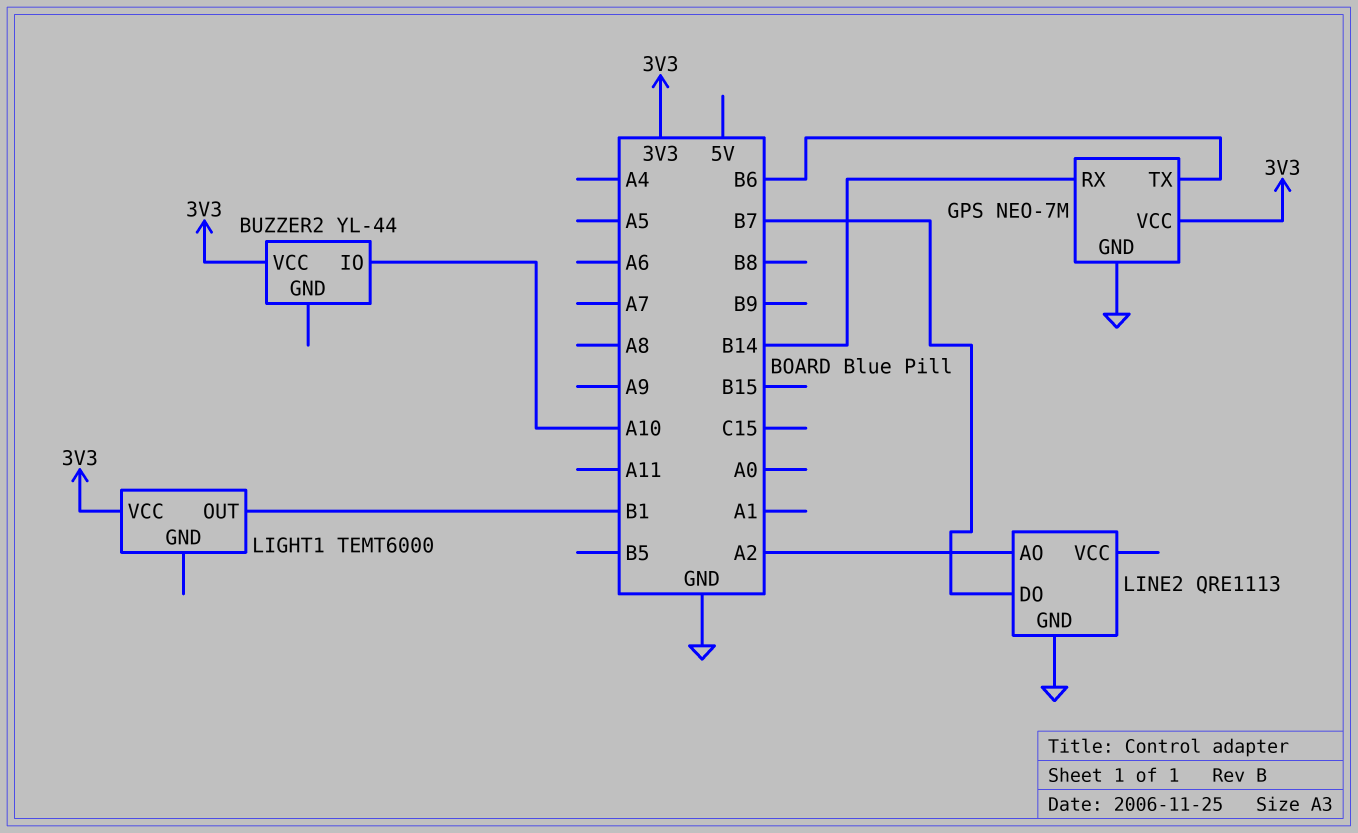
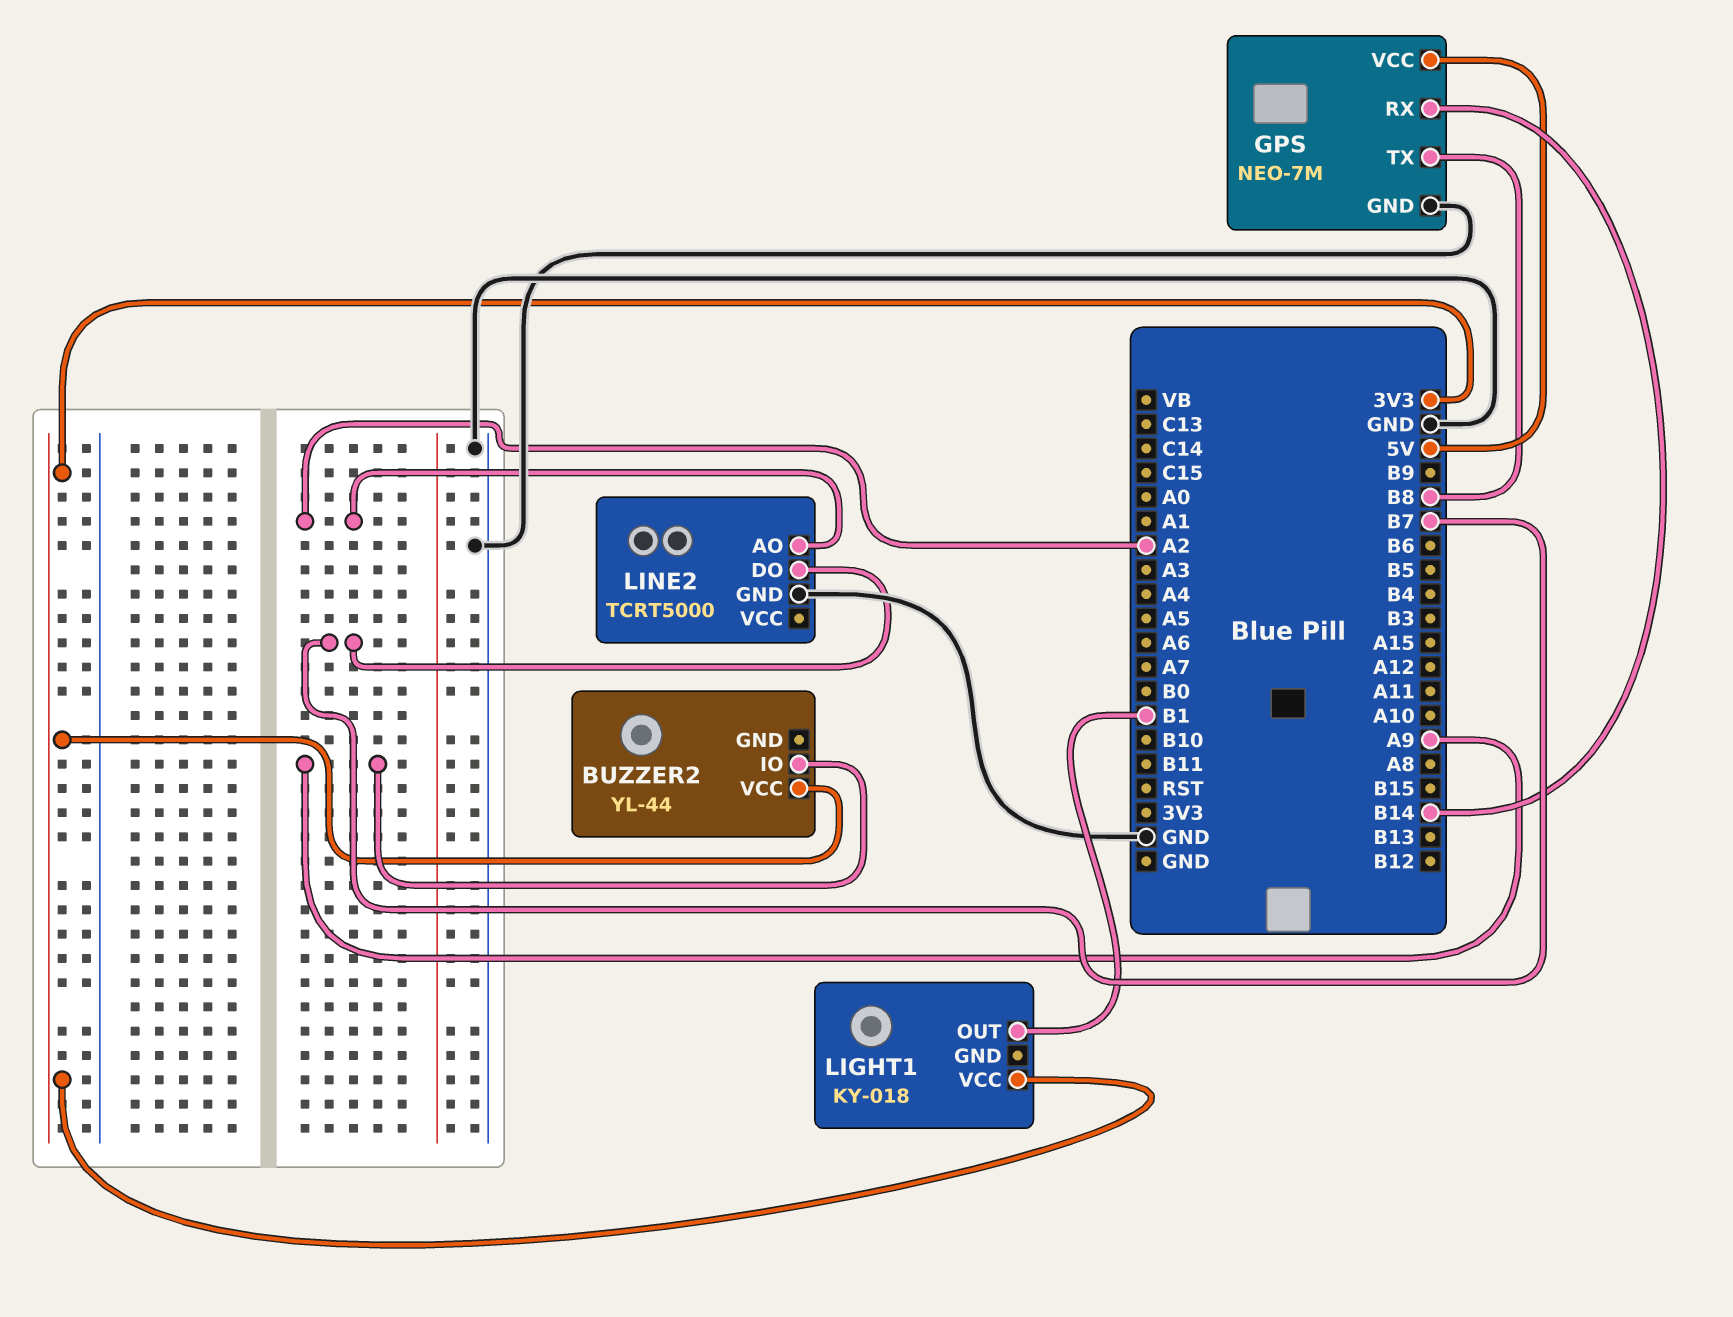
BUZZER2 pin IO: A10 -> A9
GPS pin TX: B6 -> B8
GPS pin VCC: 3V3 -> 5V
LIGHT1: TEMT6000 -> KY-018
LINE2: QRE1113 -> TCRT5000

